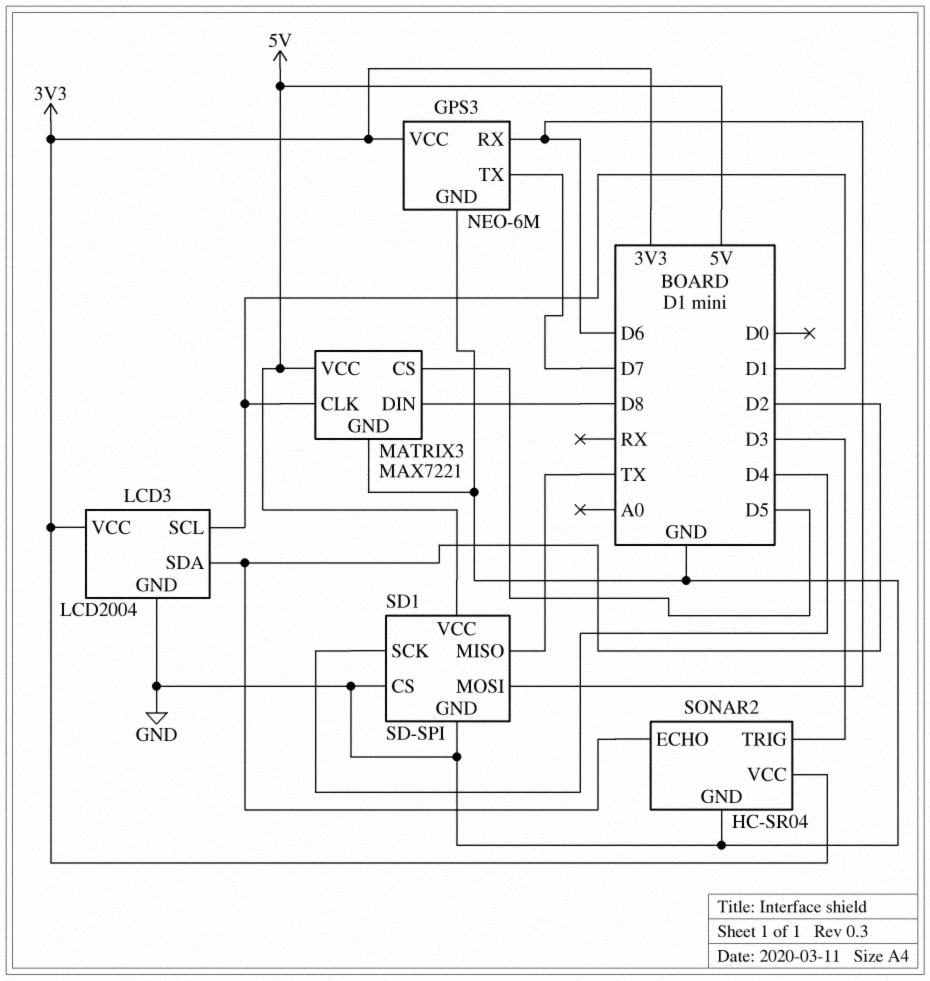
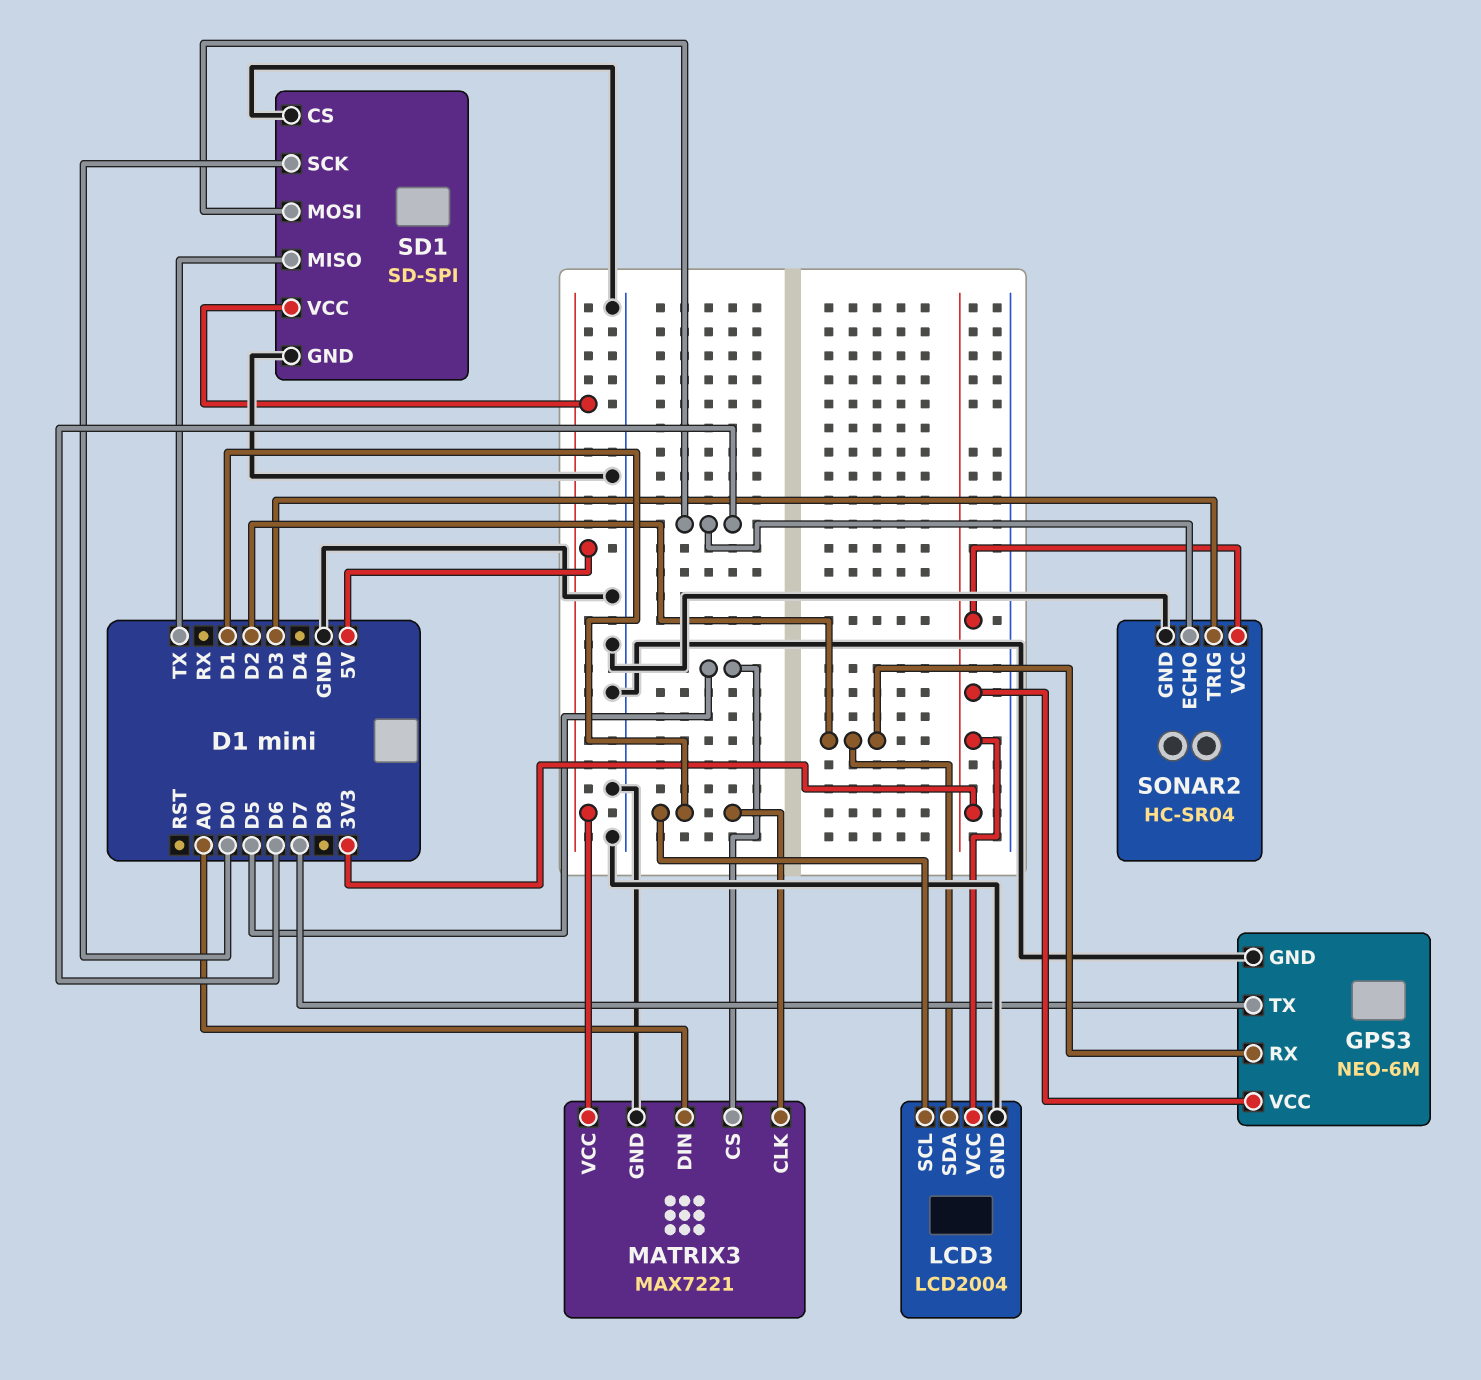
GPS3 pin RX: D6 -> D2
MATRIX3 pin DIN: D8 -> A0
SD1 pin SCK: D4 -> D0
SONAR2 pin ECHO: D2 -> D6

